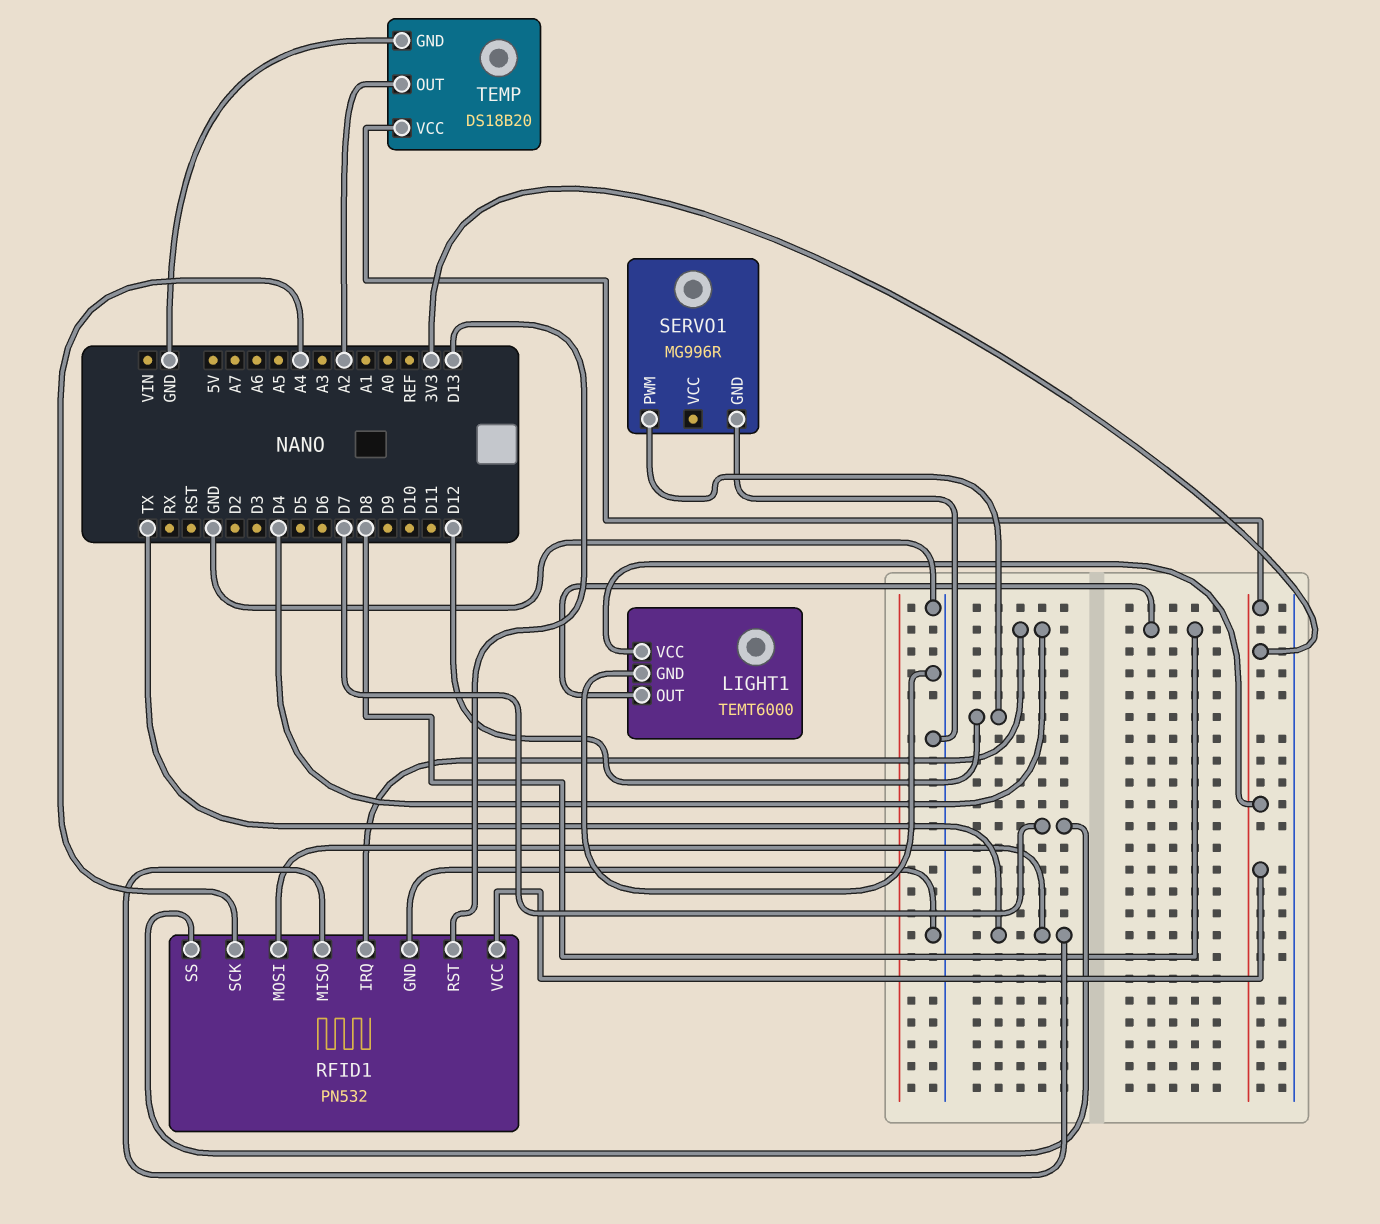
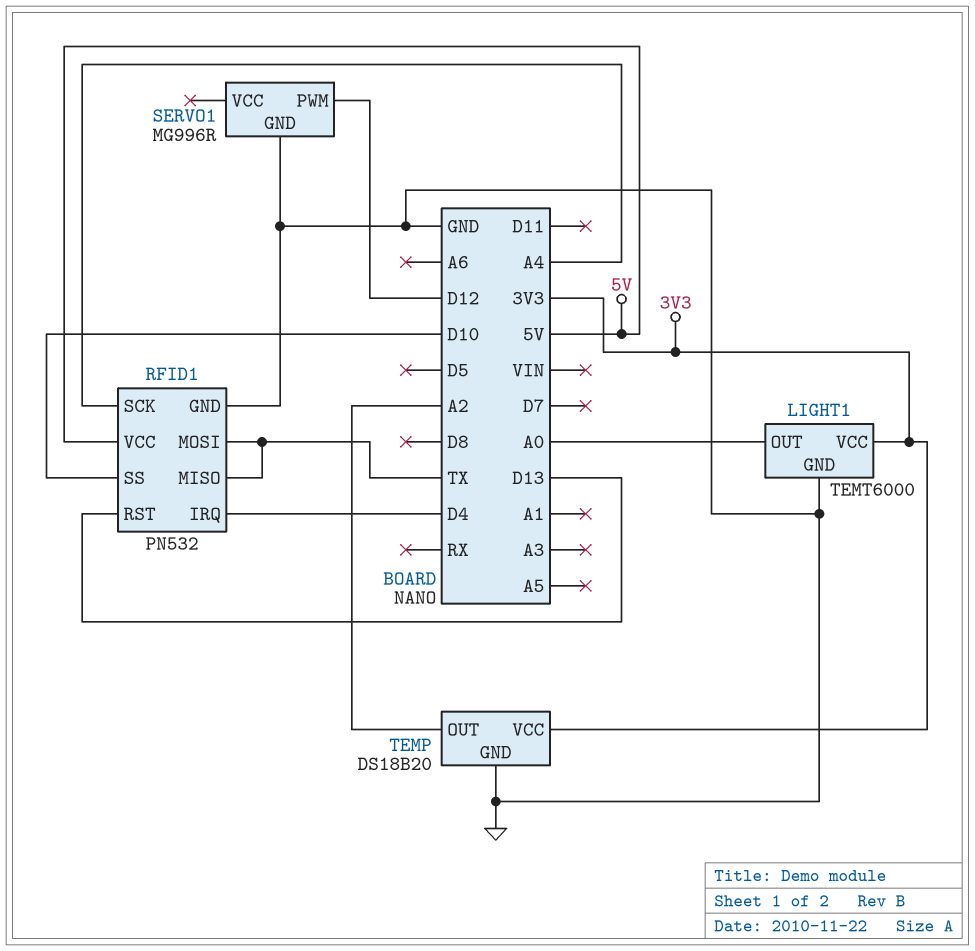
LIGHT1 pin OUT: D8 -> A0
RFID1 pin SS: D7 -> D10
RFID1 pin VCC: 3V3 -> 5V

